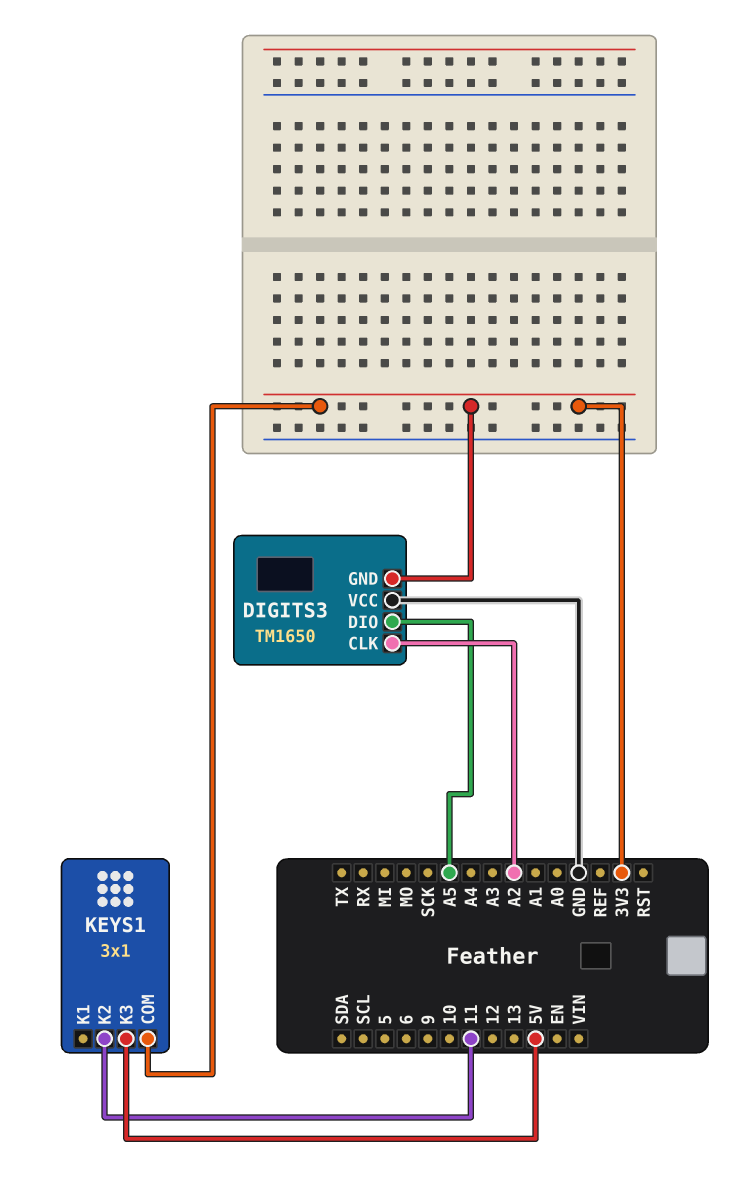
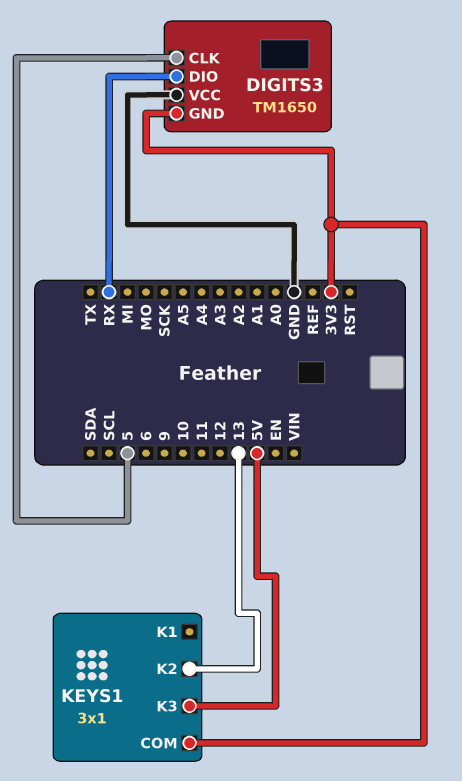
DIGITS3 pin CLK: A2 -> 5
DIGITS3 pin DIO: A5 -> RX
KEYS1 pin K2: 11 -> 13

